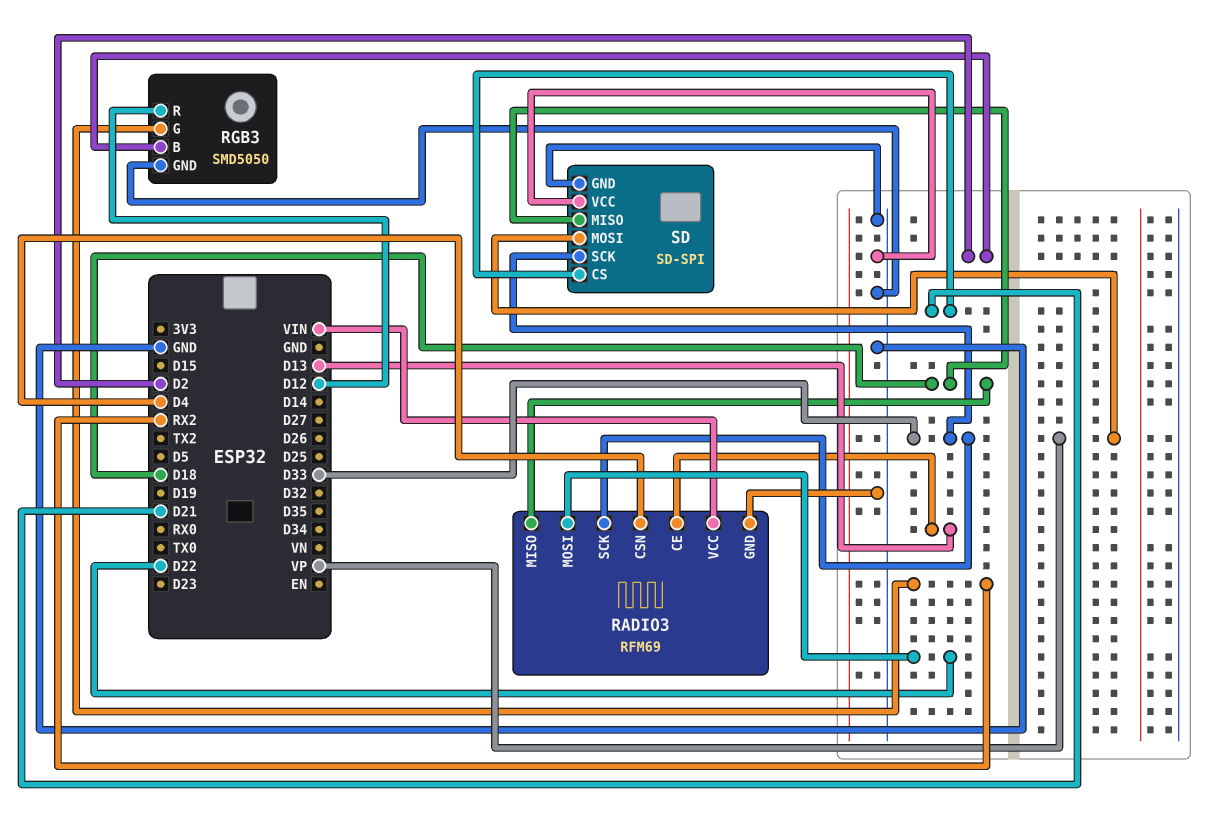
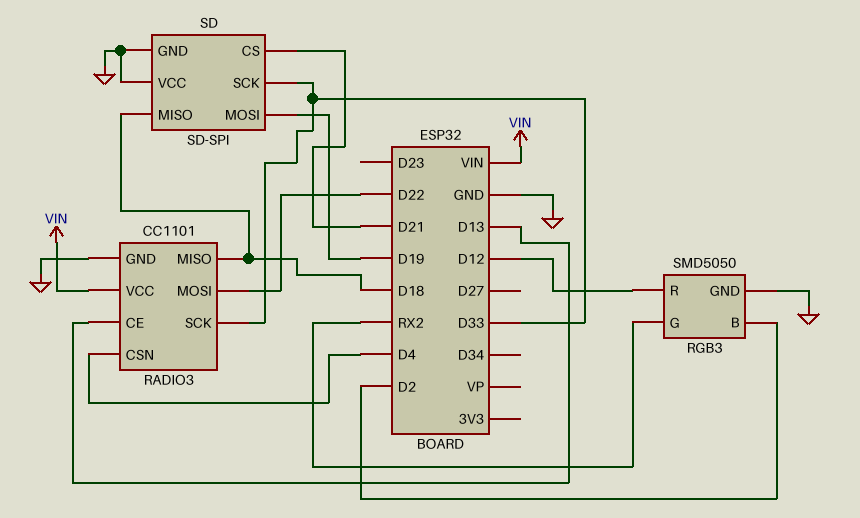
RADIO3: RFM69 -> CC1101
SD pin MOSI: VP -> D19

